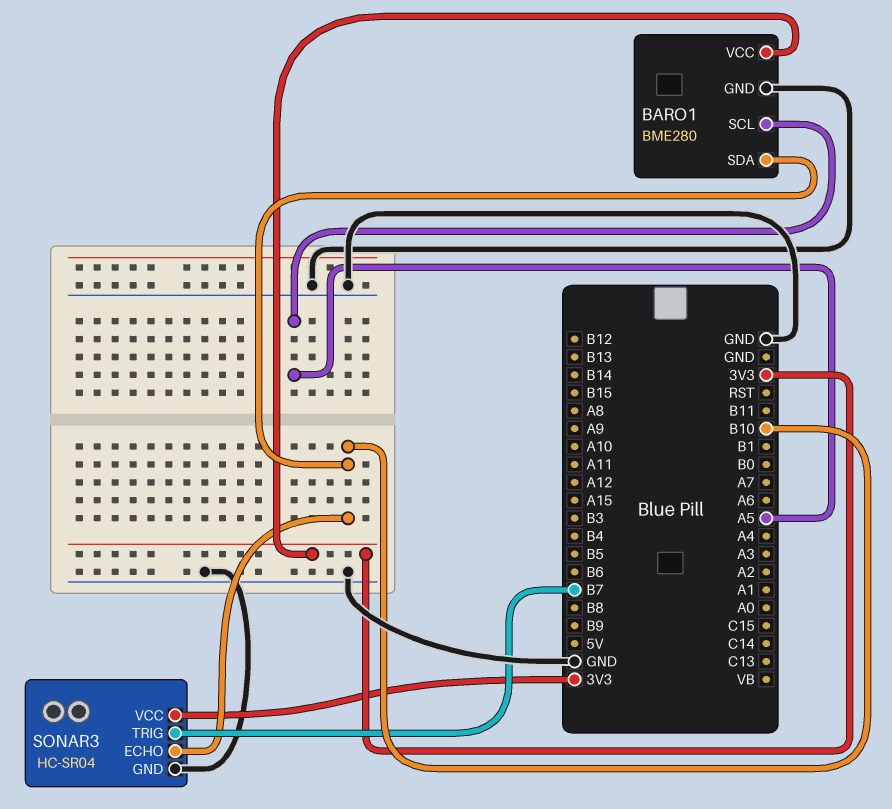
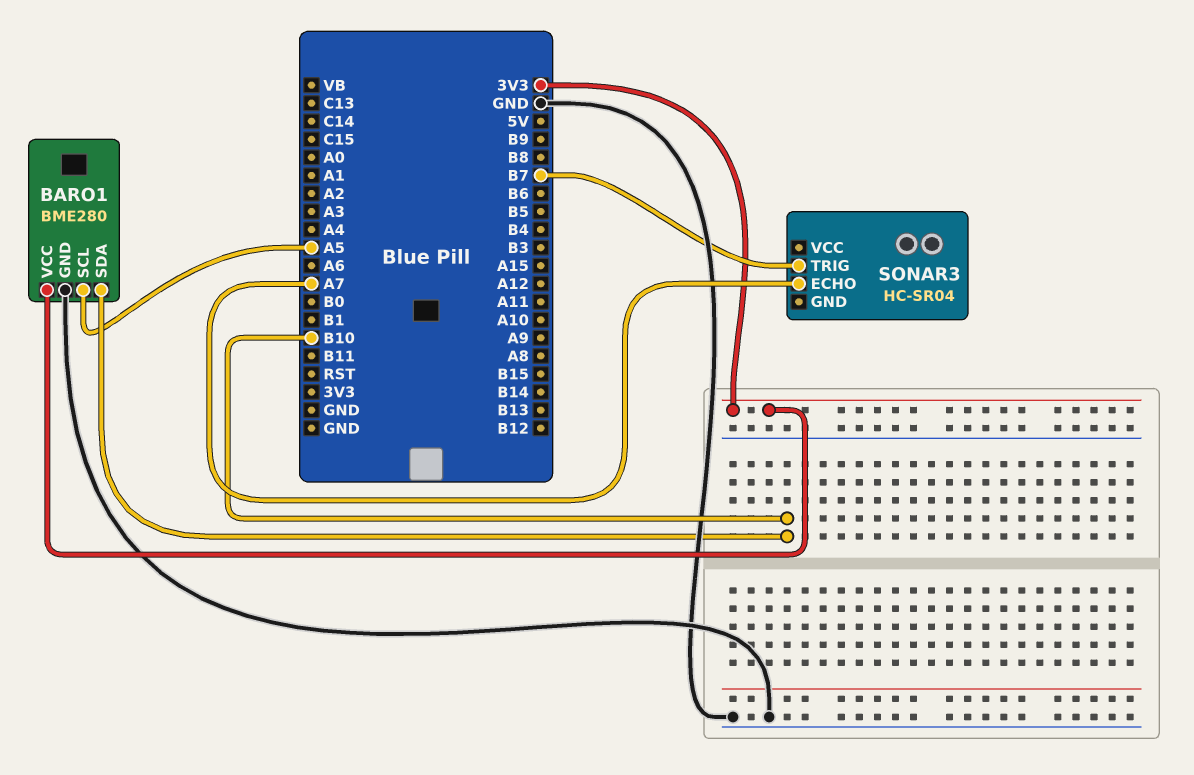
SONAR3 pin ECHO: B10 -> A7
SONAR3 pin GND: GND -> none
SONAR3 pin VCC: 3V3 -> none

